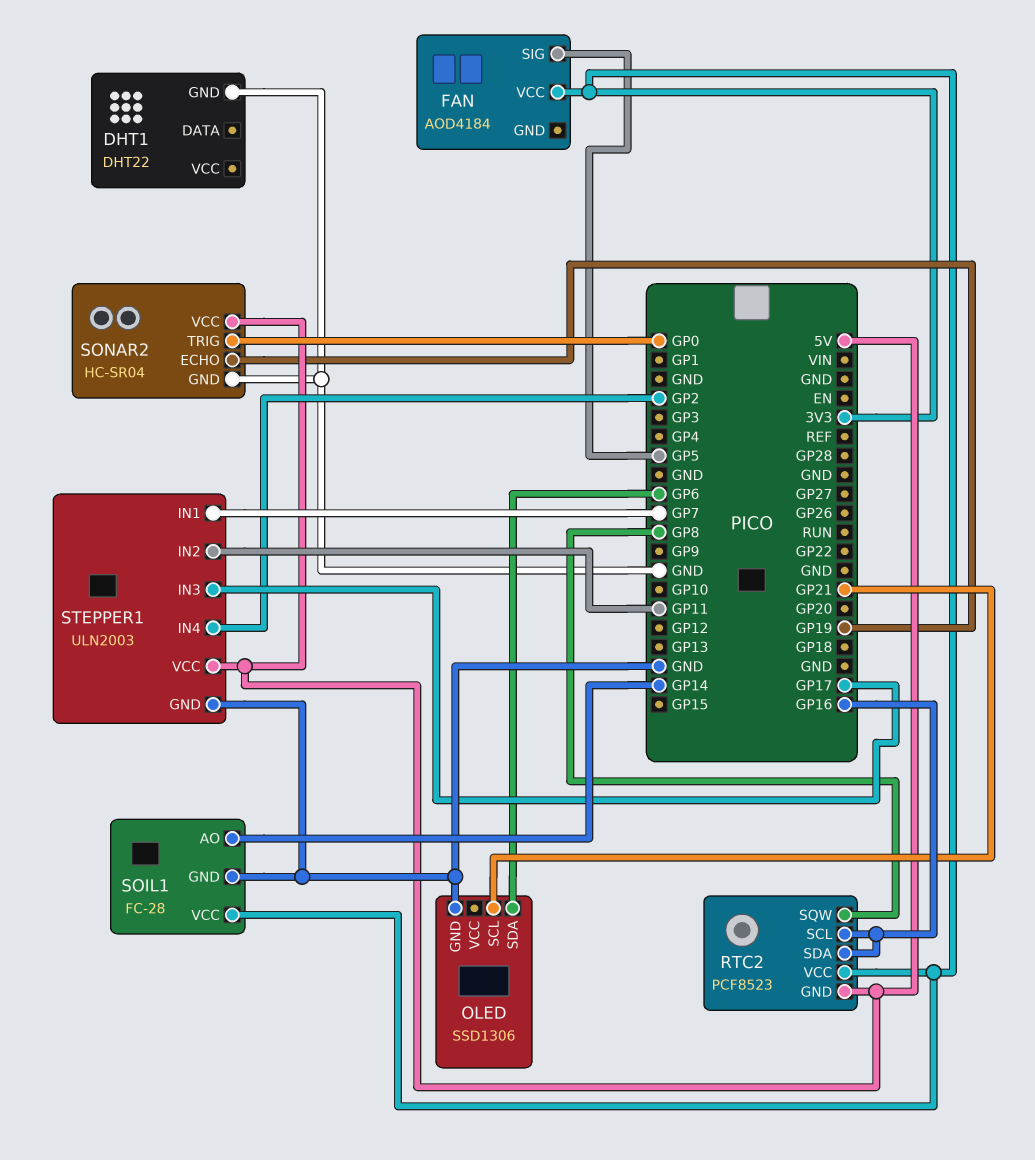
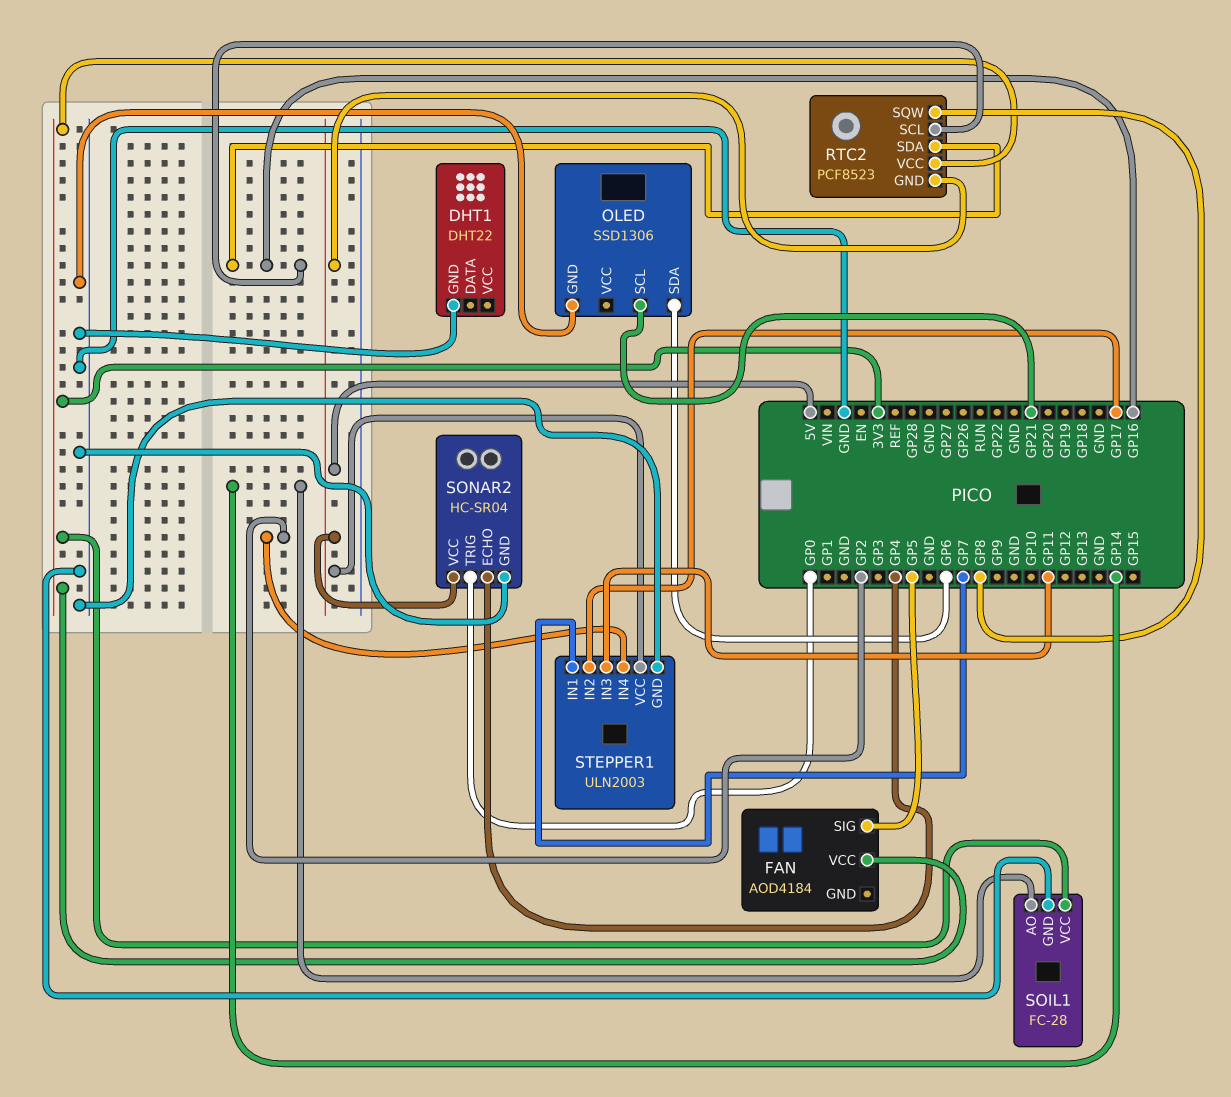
SONAR2 pin ECHO: GP19 -> GP4
STEPPER1 pin IN2: GP11 -> GP17
STEPPER1 pin IN3: GP17 -> GP11

